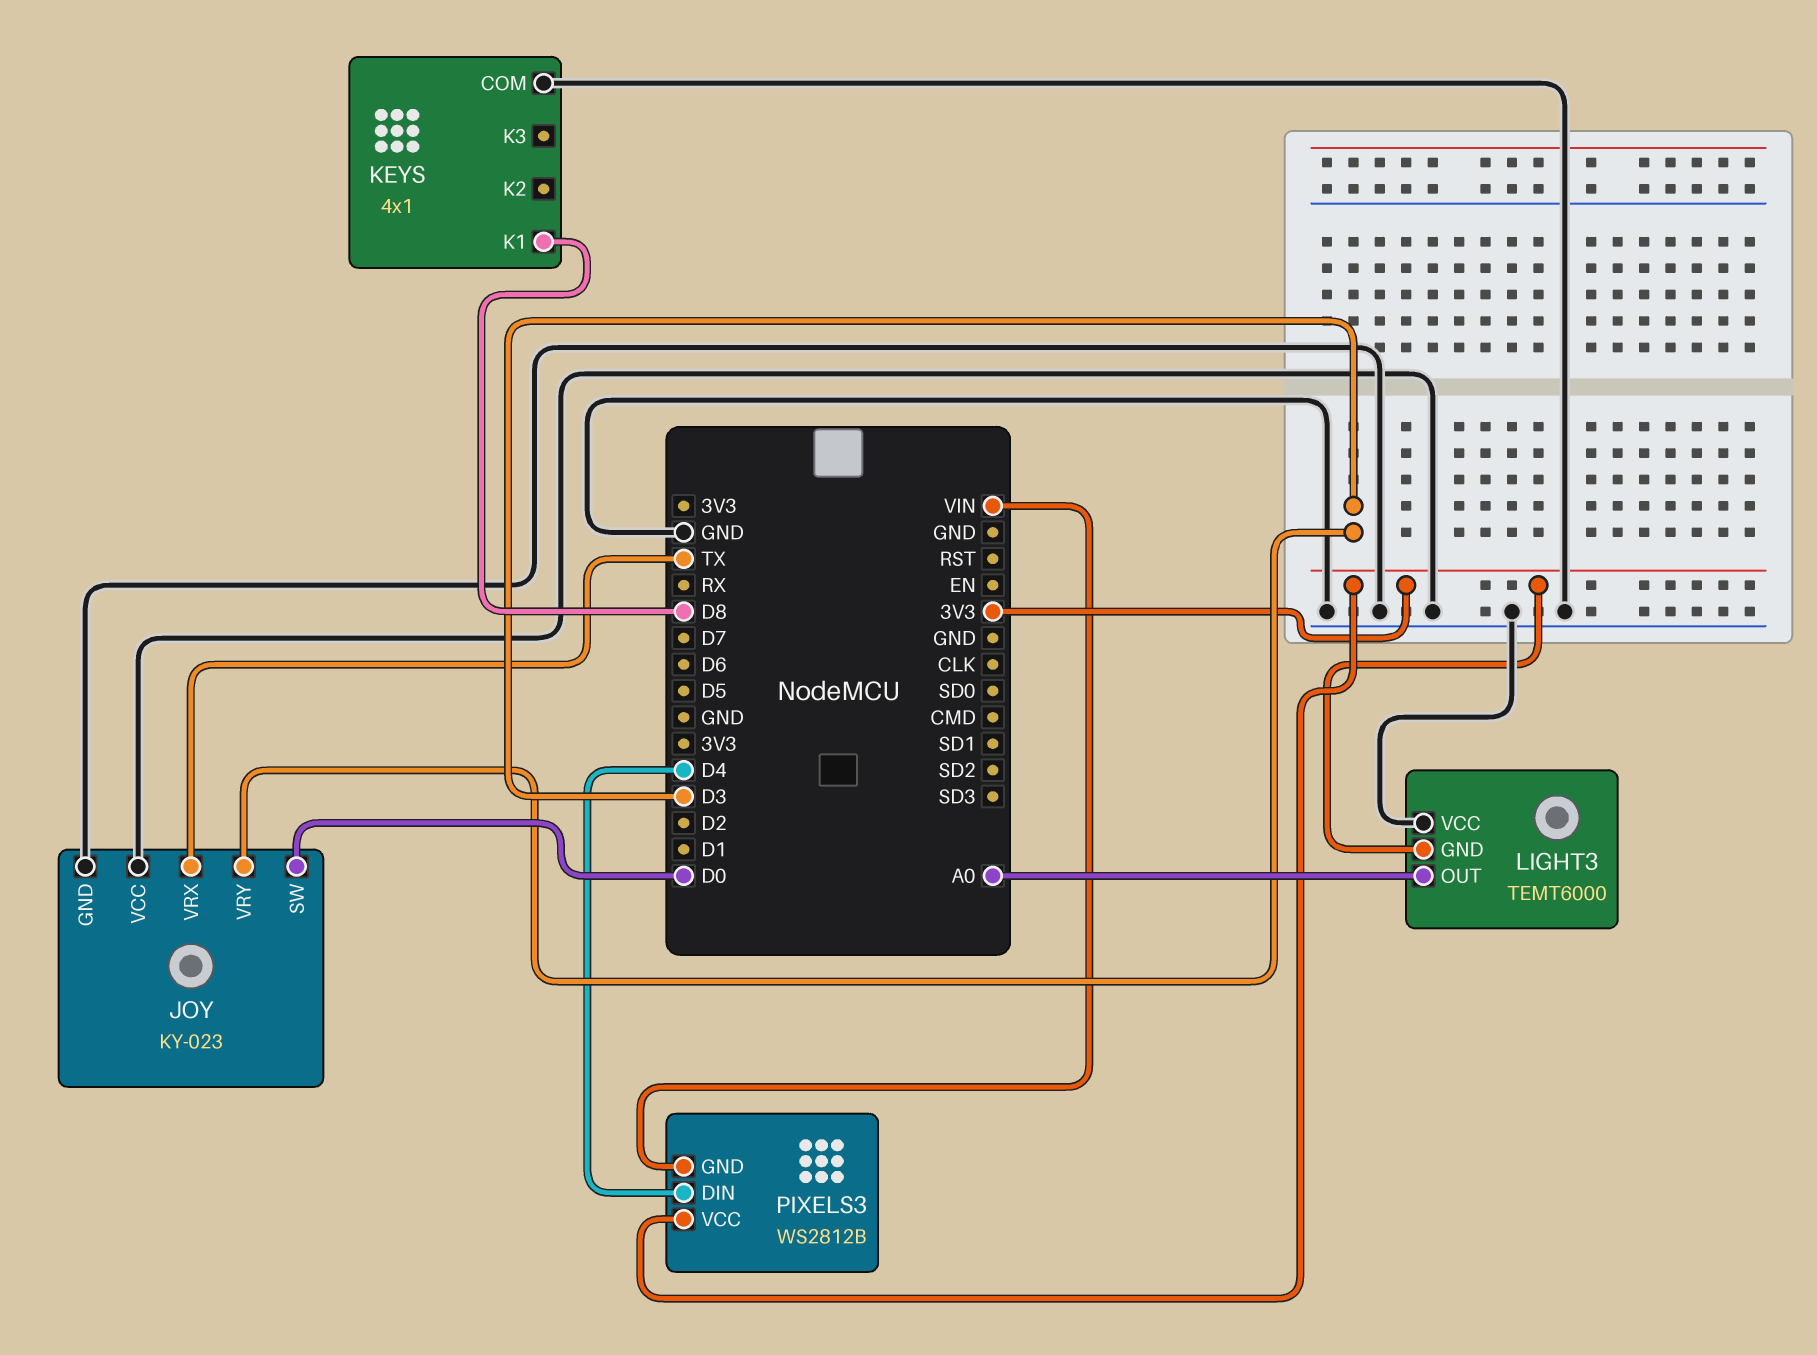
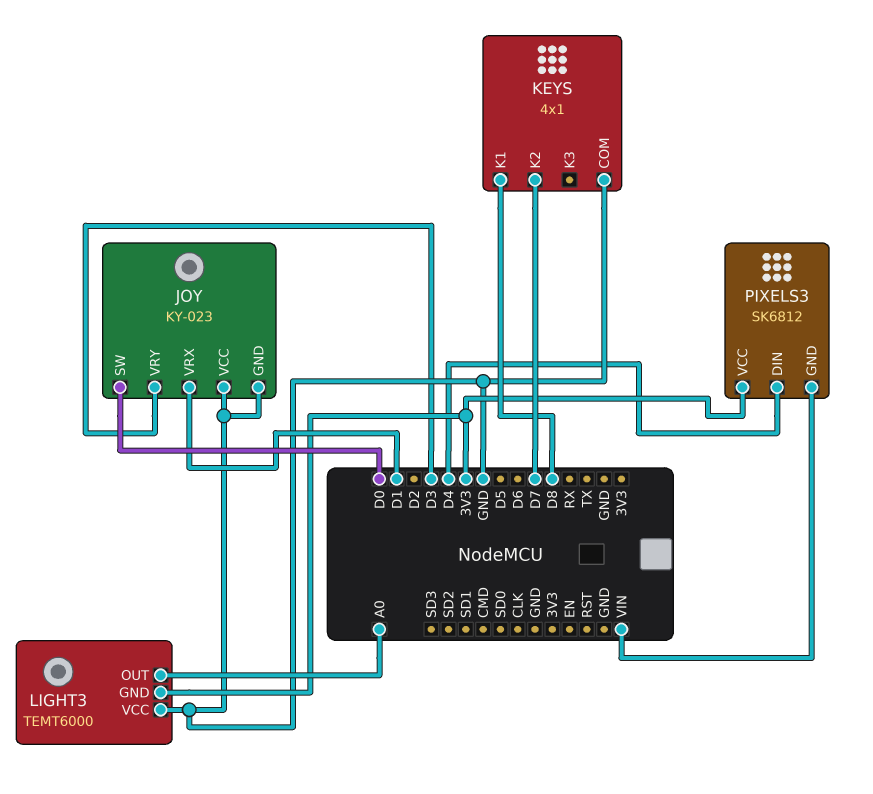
JOY pin VRX: TX -> D1
KEYS pin K2: none -> D7
PIXELS3: WS2812B -> SK6812

